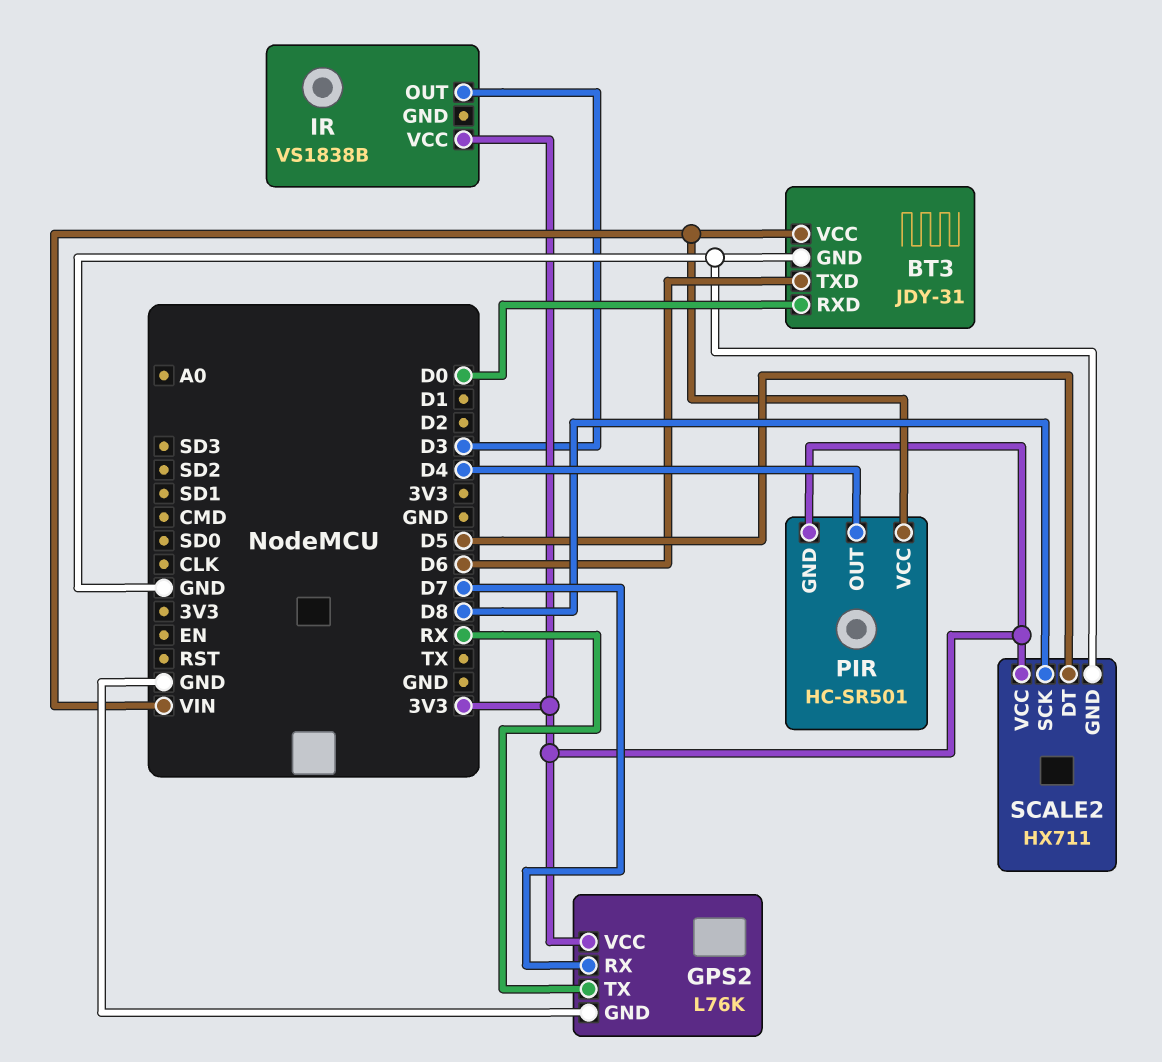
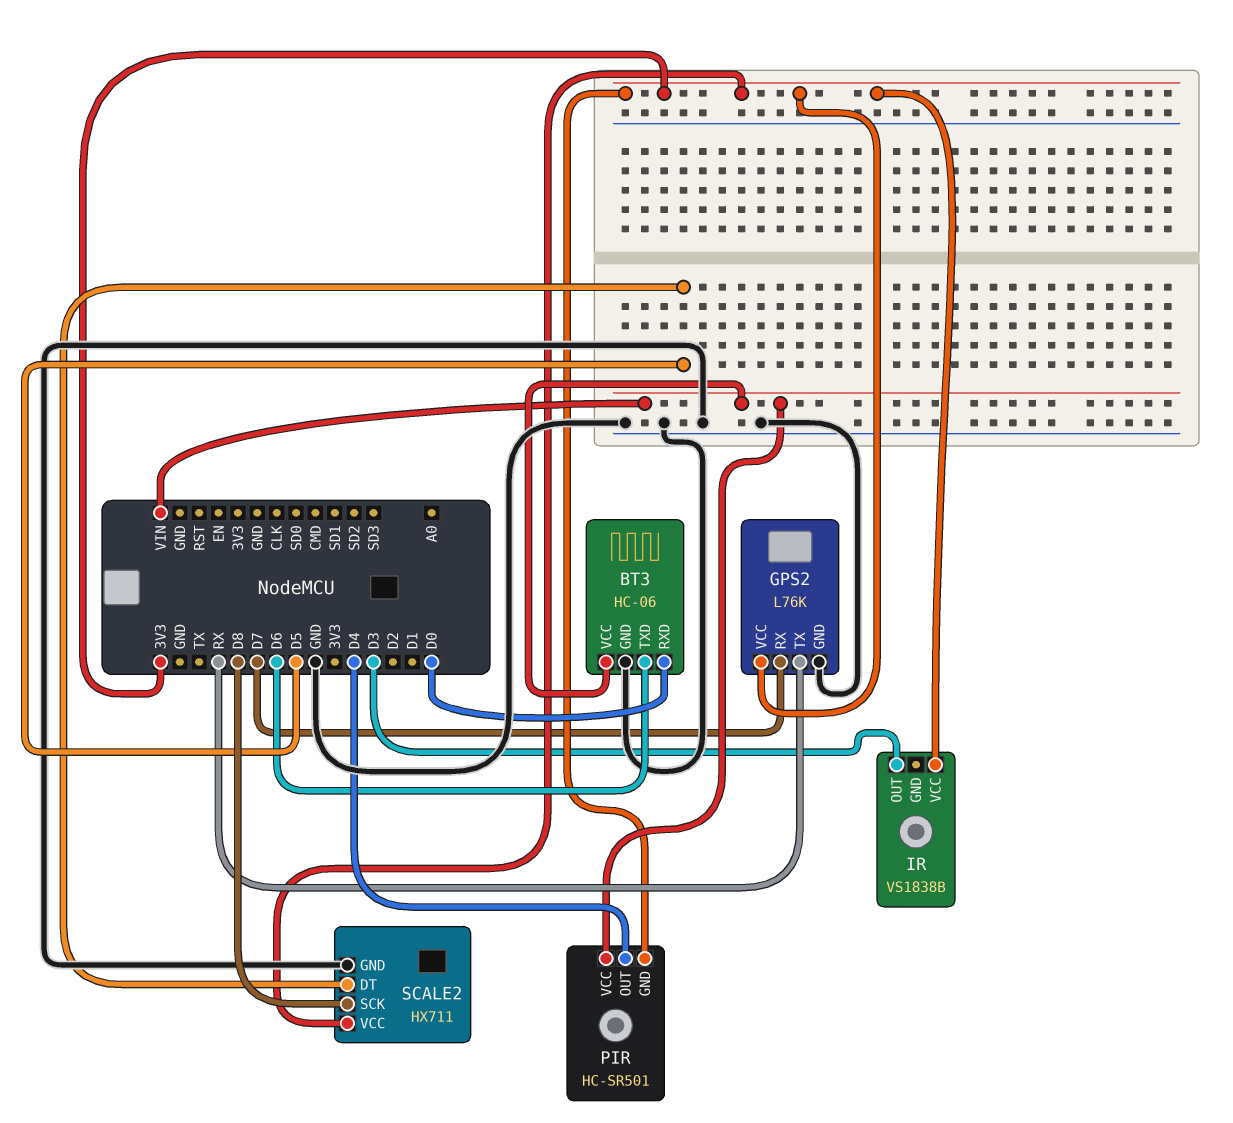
BT3: JDY-31 -> HC-06

